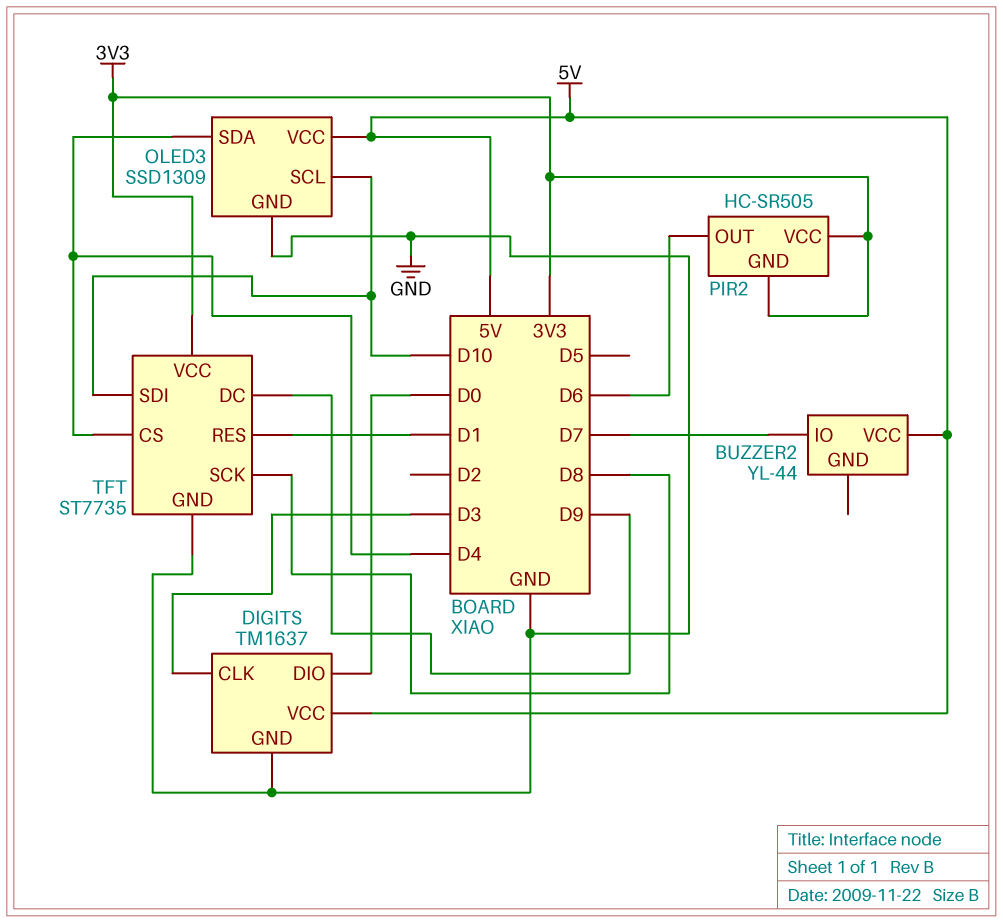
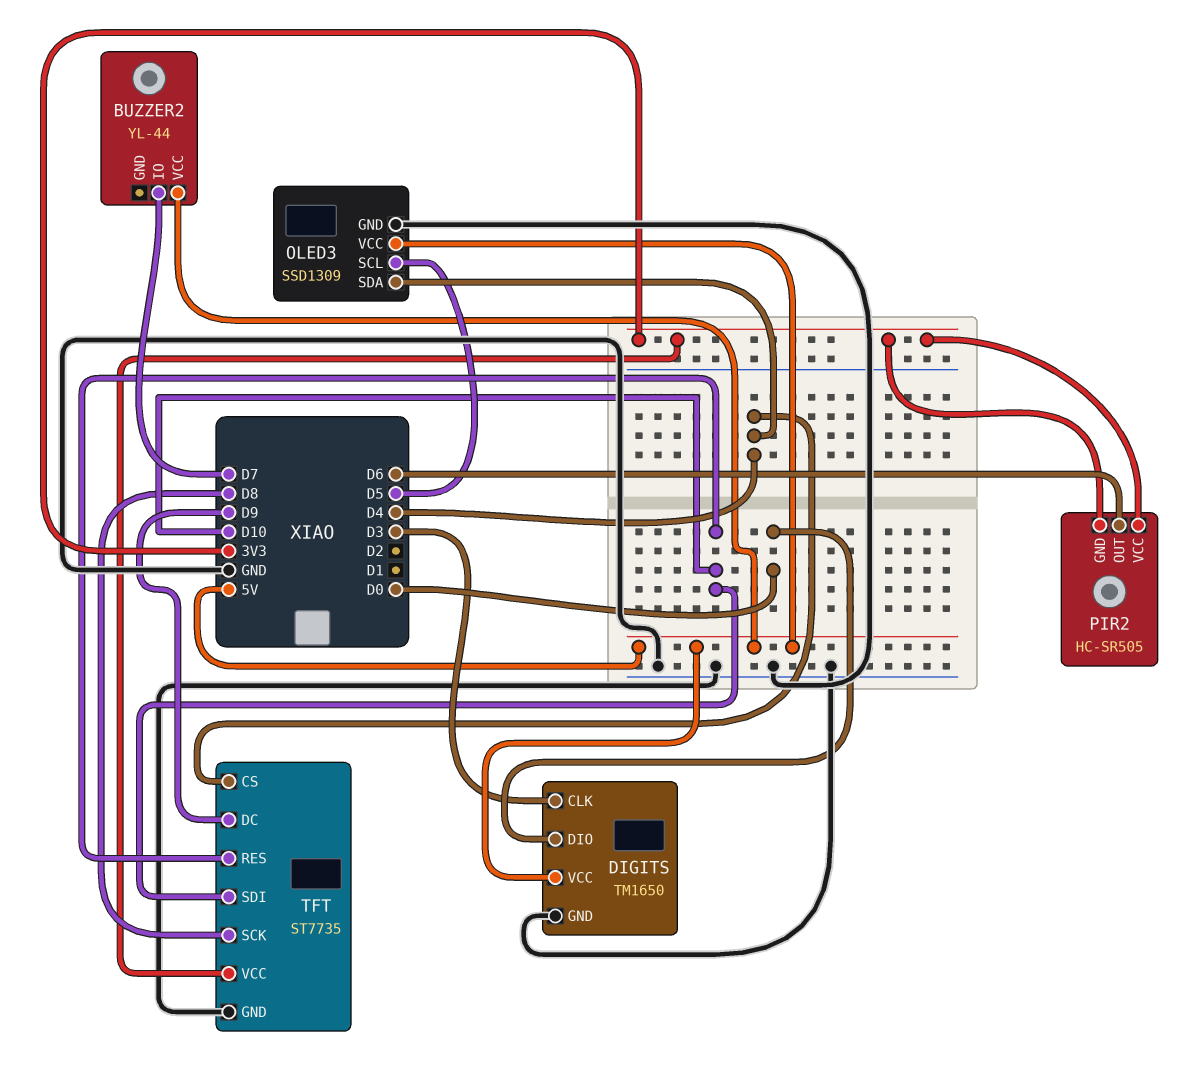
DIGITS: TM1637 -> TM1650
OLED3 pin SCL: D10 -> D5
TFT pin RES: D1 -> D10

